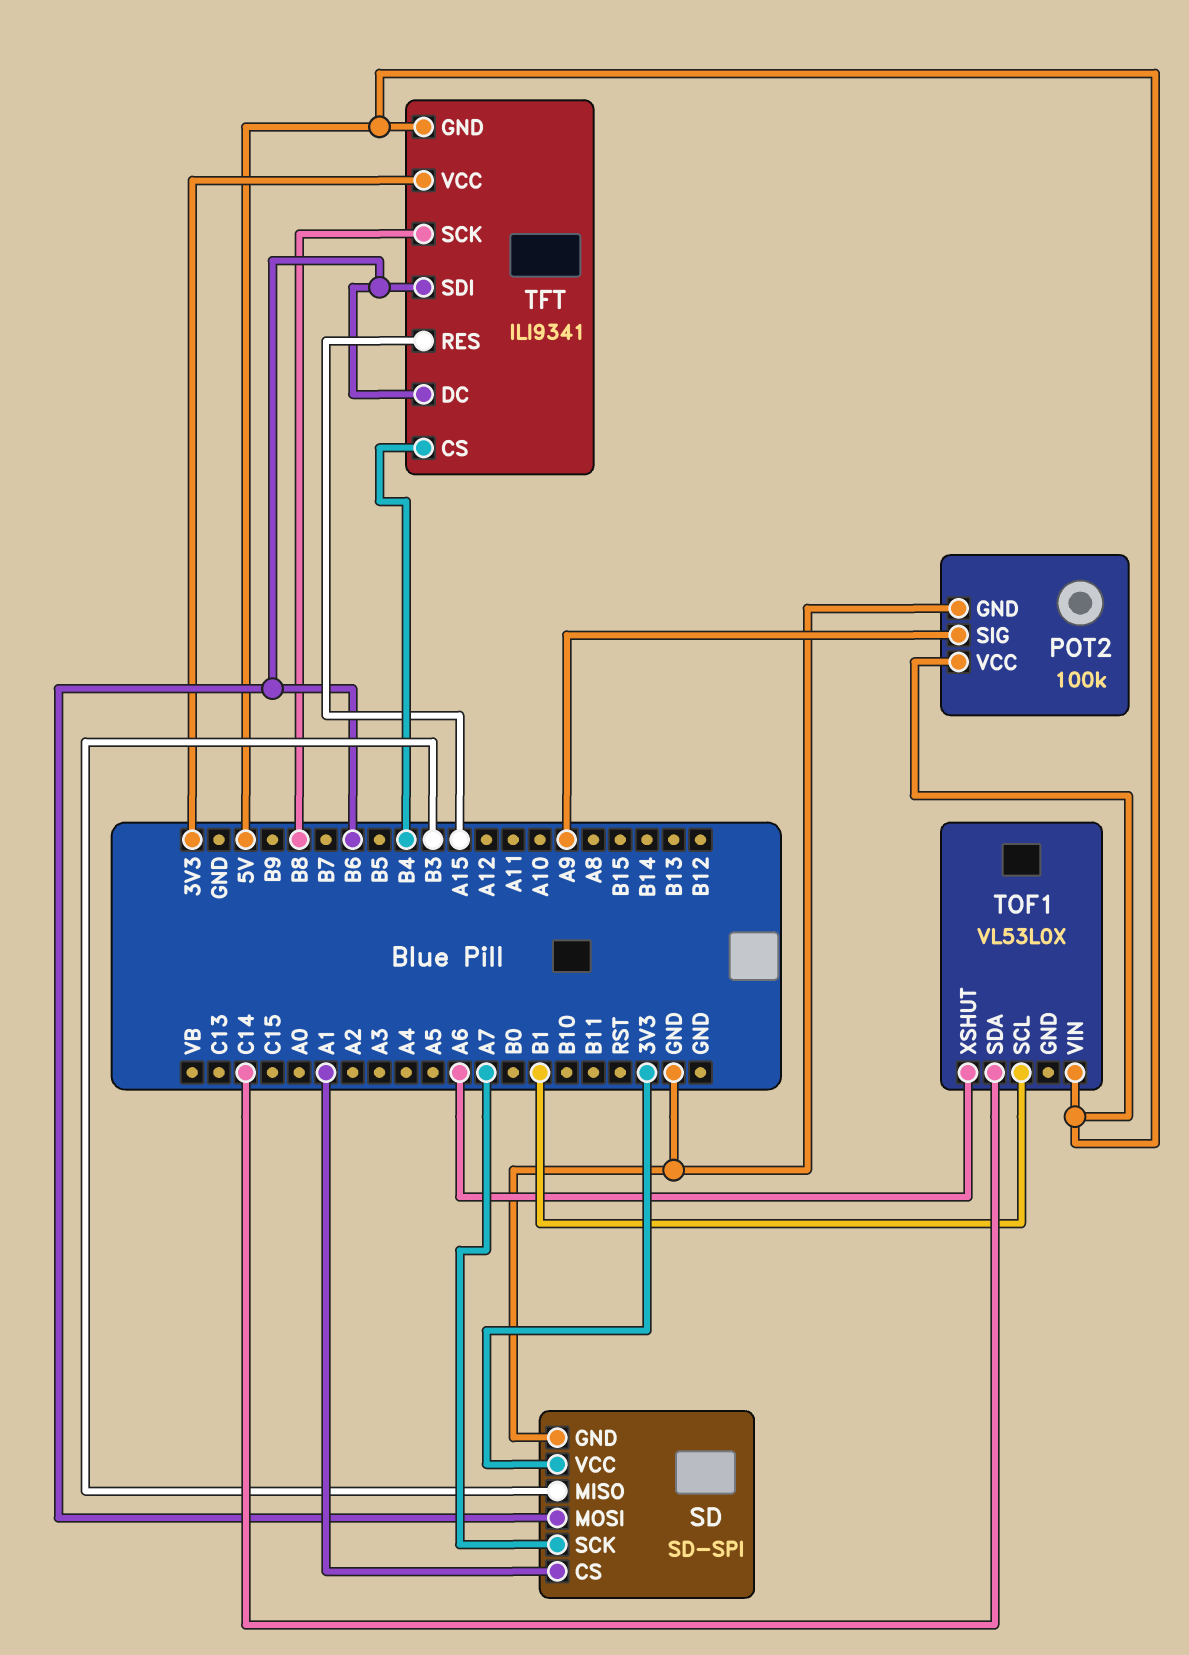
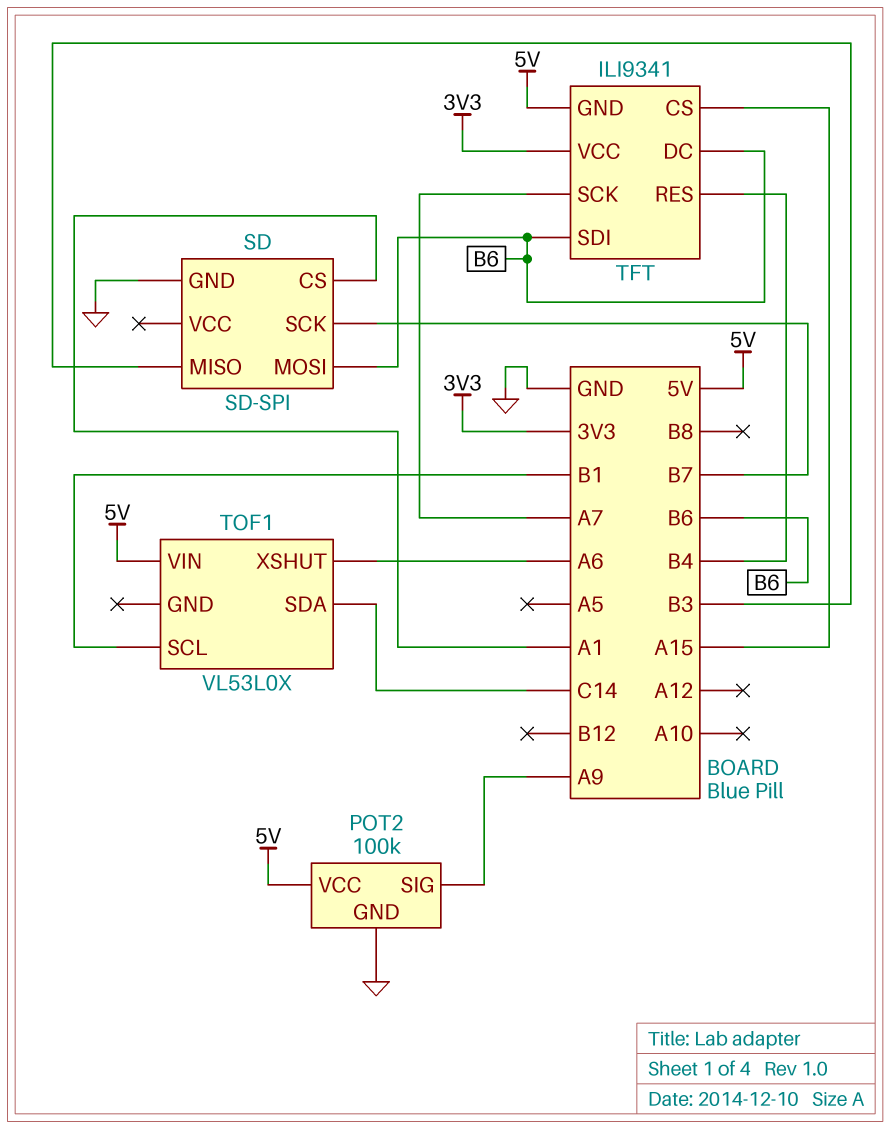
SD pin SCK: A7 -> B7
SD pin VCC: 3V3 -> none
TFT pin CS: B4 -> A15
TFT pin RES: A15 -> B4
TFT pin SCK: B8 -> A7

